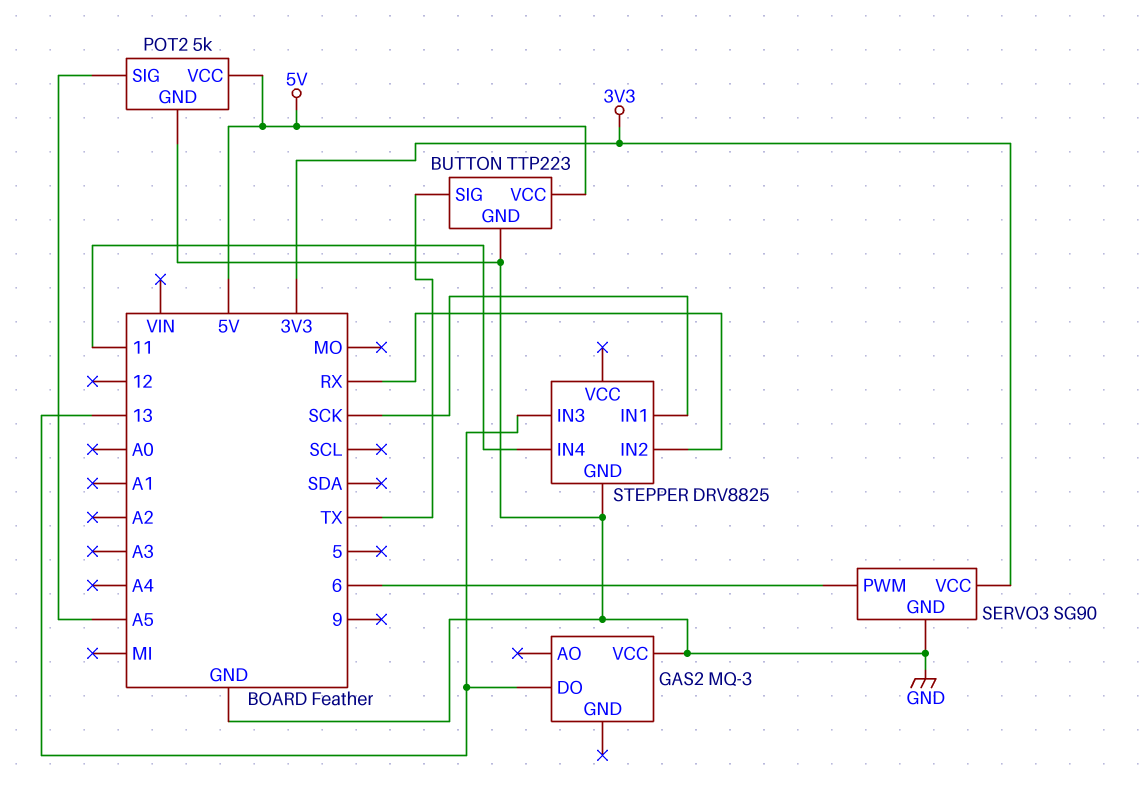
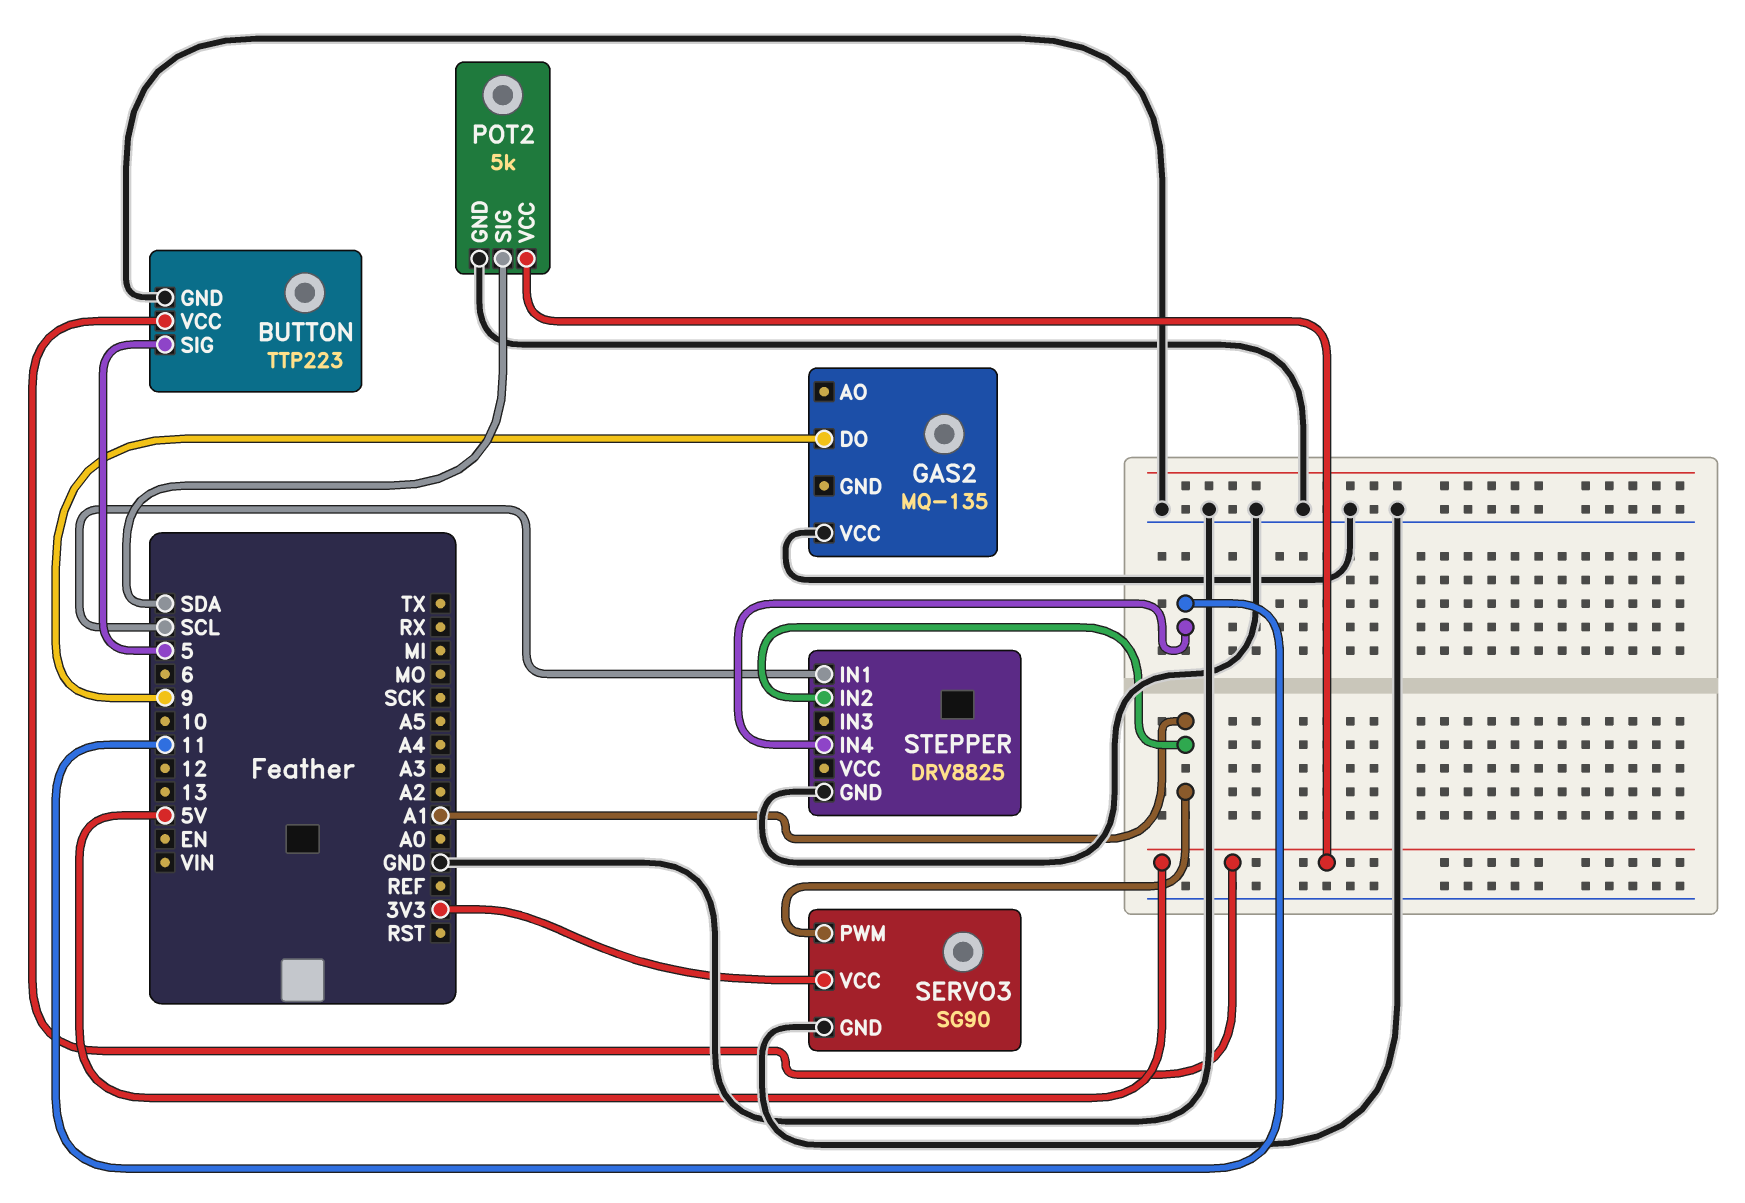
BUTTON pin SIG: TX -> 5
GAS2: MQ-3 -> MQ-135
GAS2 pin DO: 13 -> 9
POT2 pin SIG: A5 -> SDA
SERVO3 pin PWM: 6 -> A1
STEPPER pin IN1: SCK -> SCL
STEPPER pin IN2: RX -> A1
STEPPER pin IN3: 13 -> none

